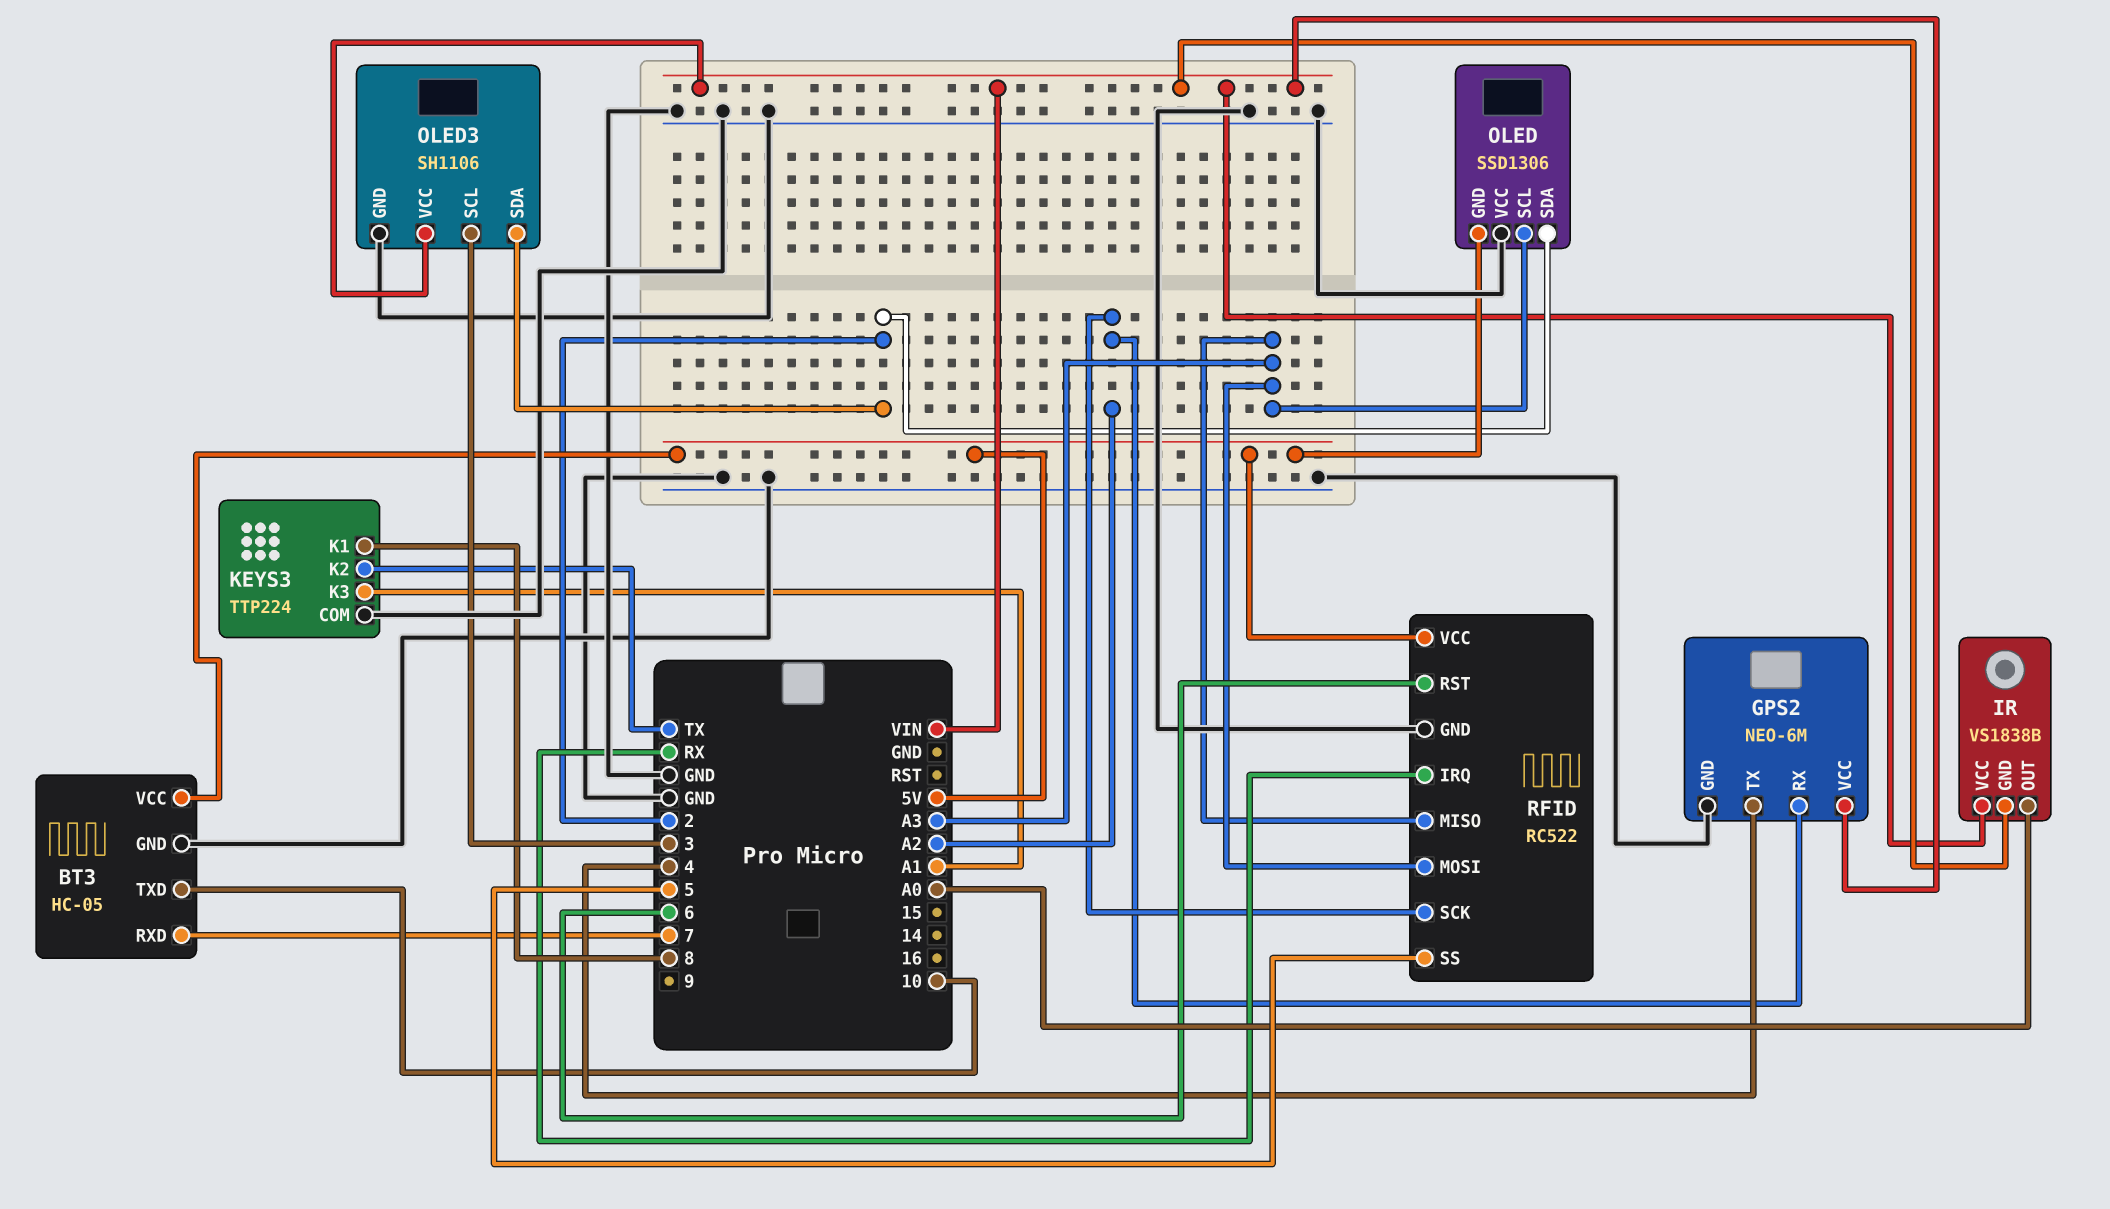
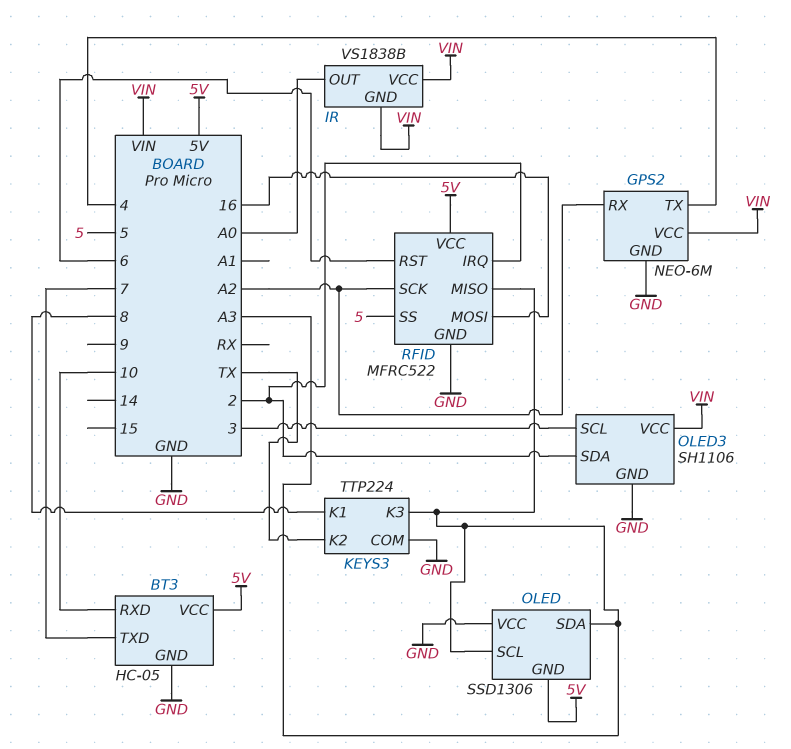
BT3 pin RXD: 7 -> 10
BT3 pin TXD: 10 -> 7
KEYS3 pin K3: A1 -> A3
OLED pin SDA: 2 -> A3
RFID: RC522 -> MFRC522
RFID pin IRQ: RX -> 2
RFID pin MOSI: A3 -> 16

